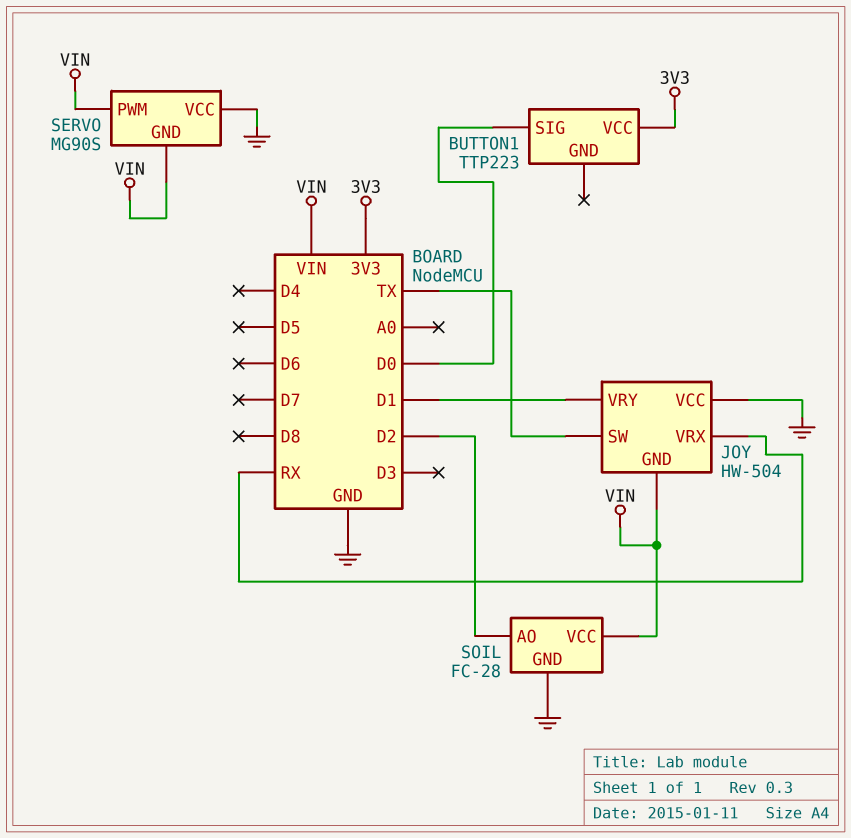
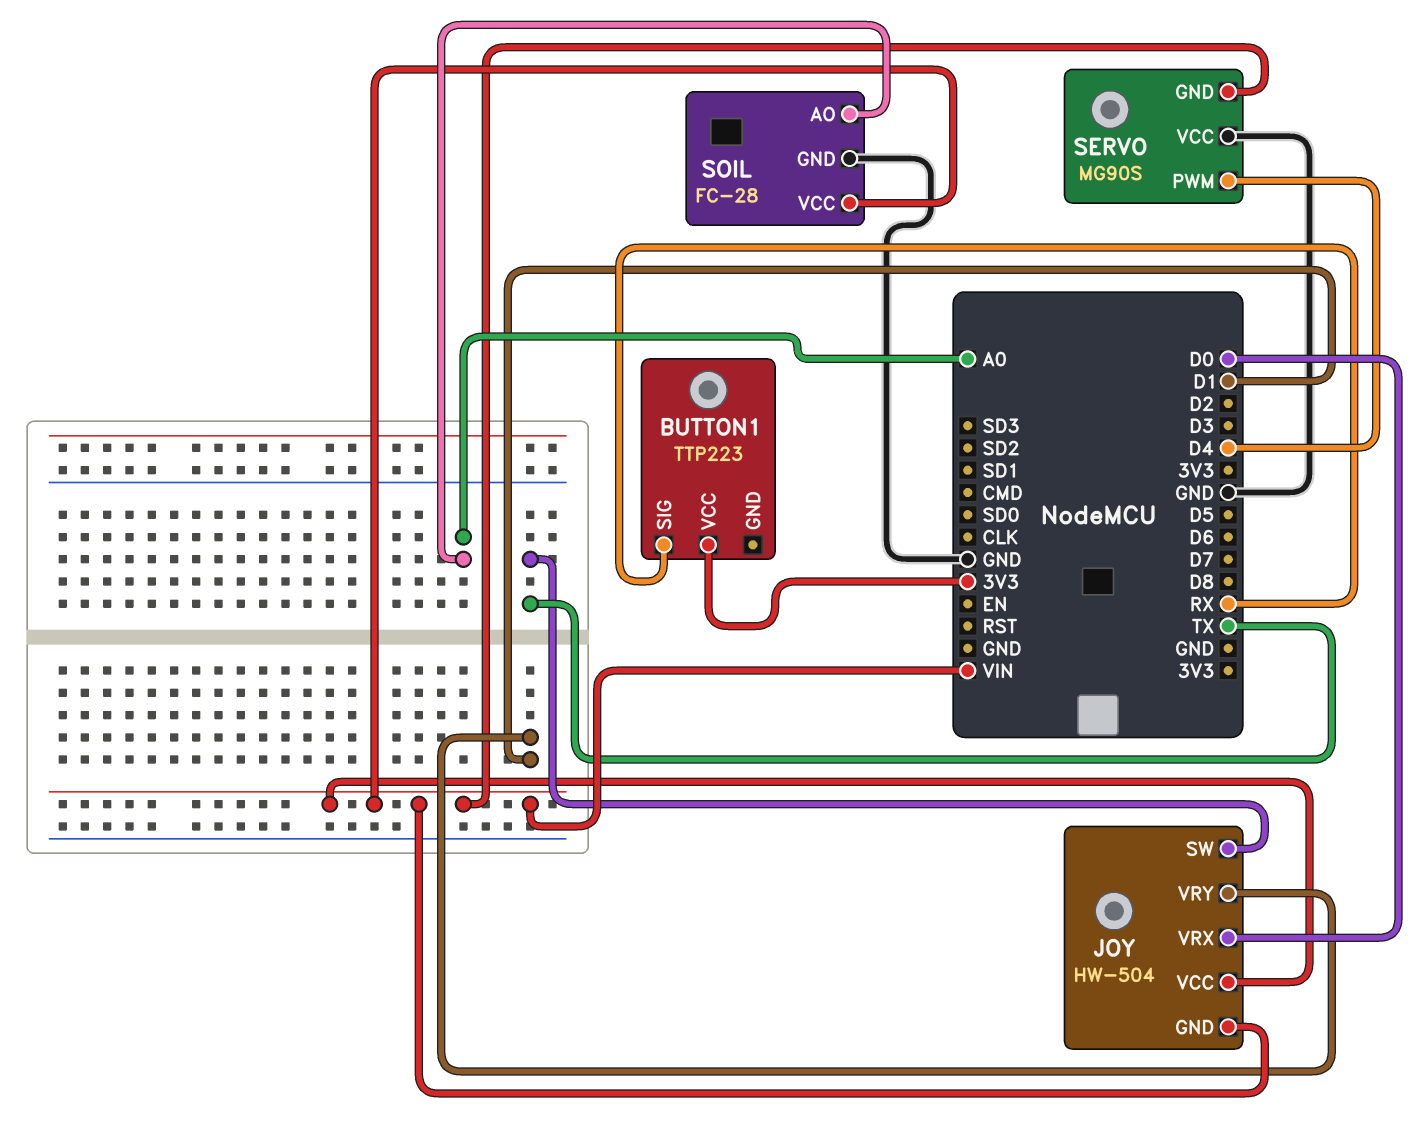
BUTTON1 pin SIG: D0 -> RX
JOY pin VCC: GND -> VIN
JOY pin VRX: RX -> D0
SERVO pin PWM: VIN -> D4
SOIL pin AO: D2 -> A0

